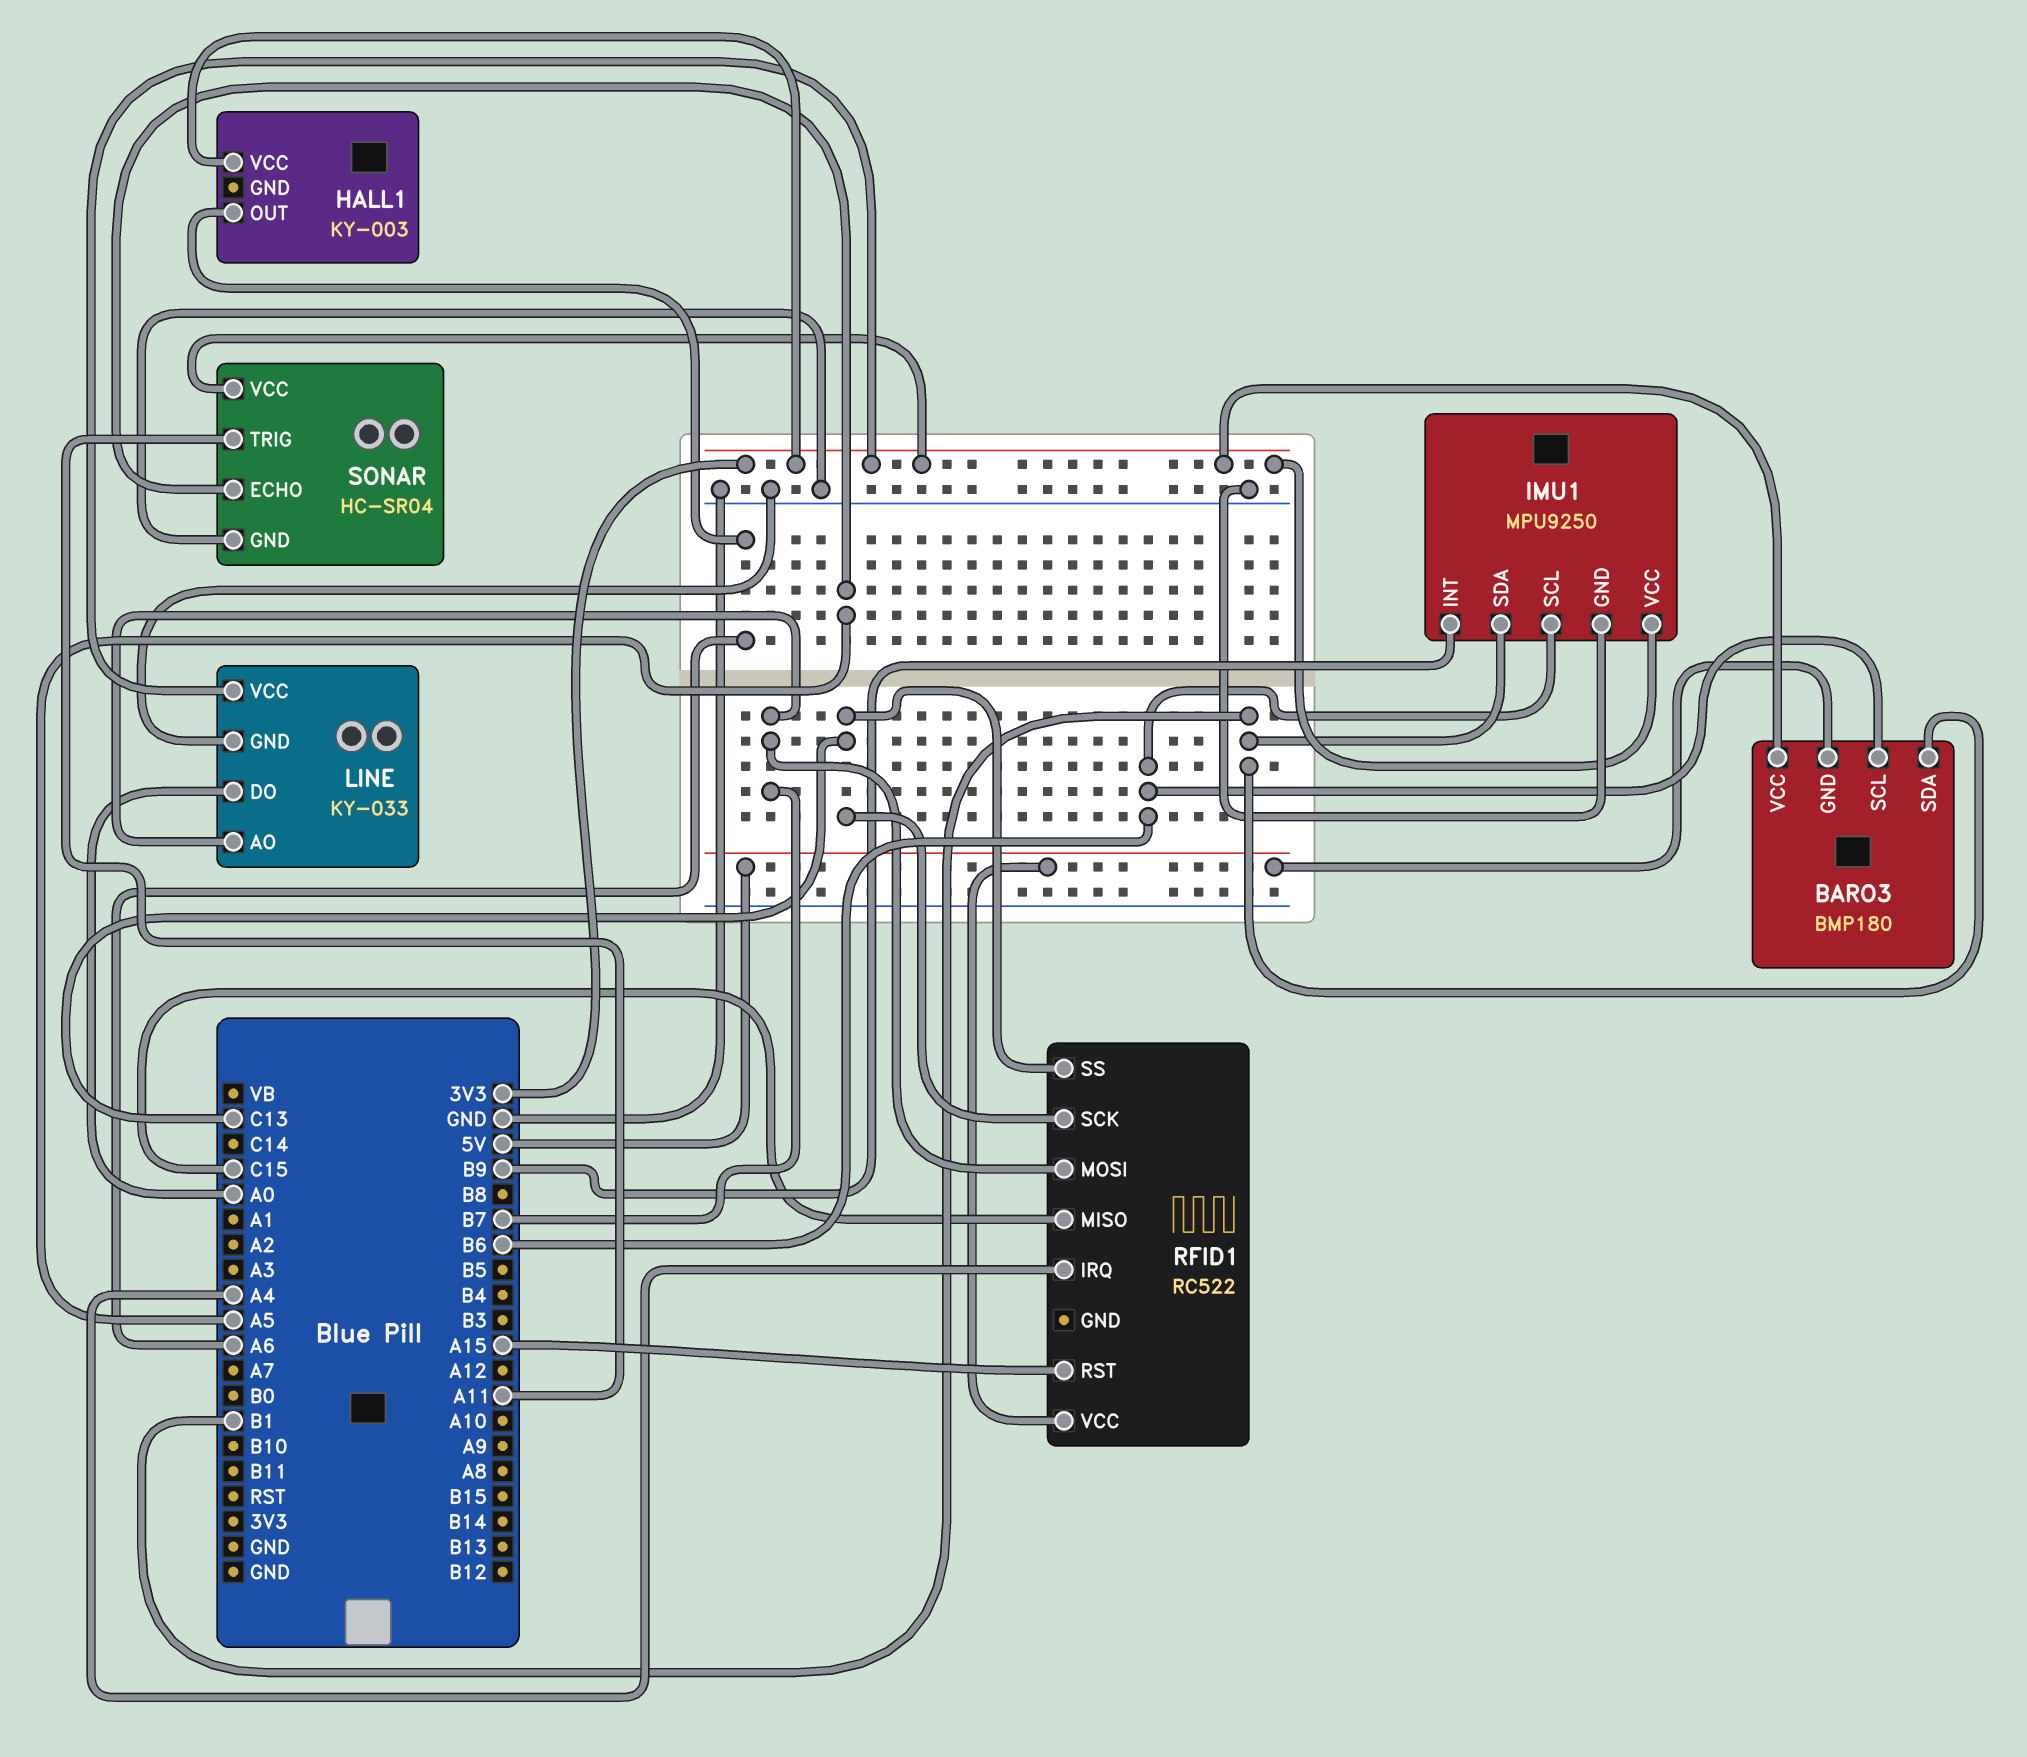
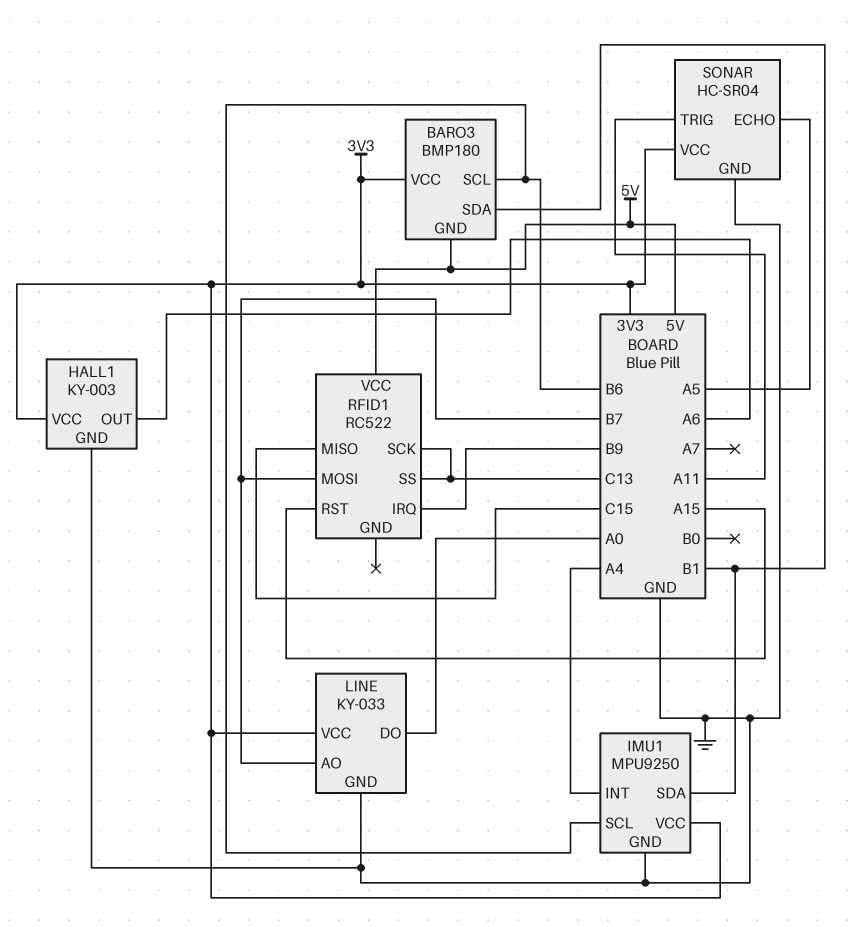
HALL1 pin GND: none -> GND
IMU1 pin INT: B9 -> A4
RFID1 pin IRQ: A4 -> B9

